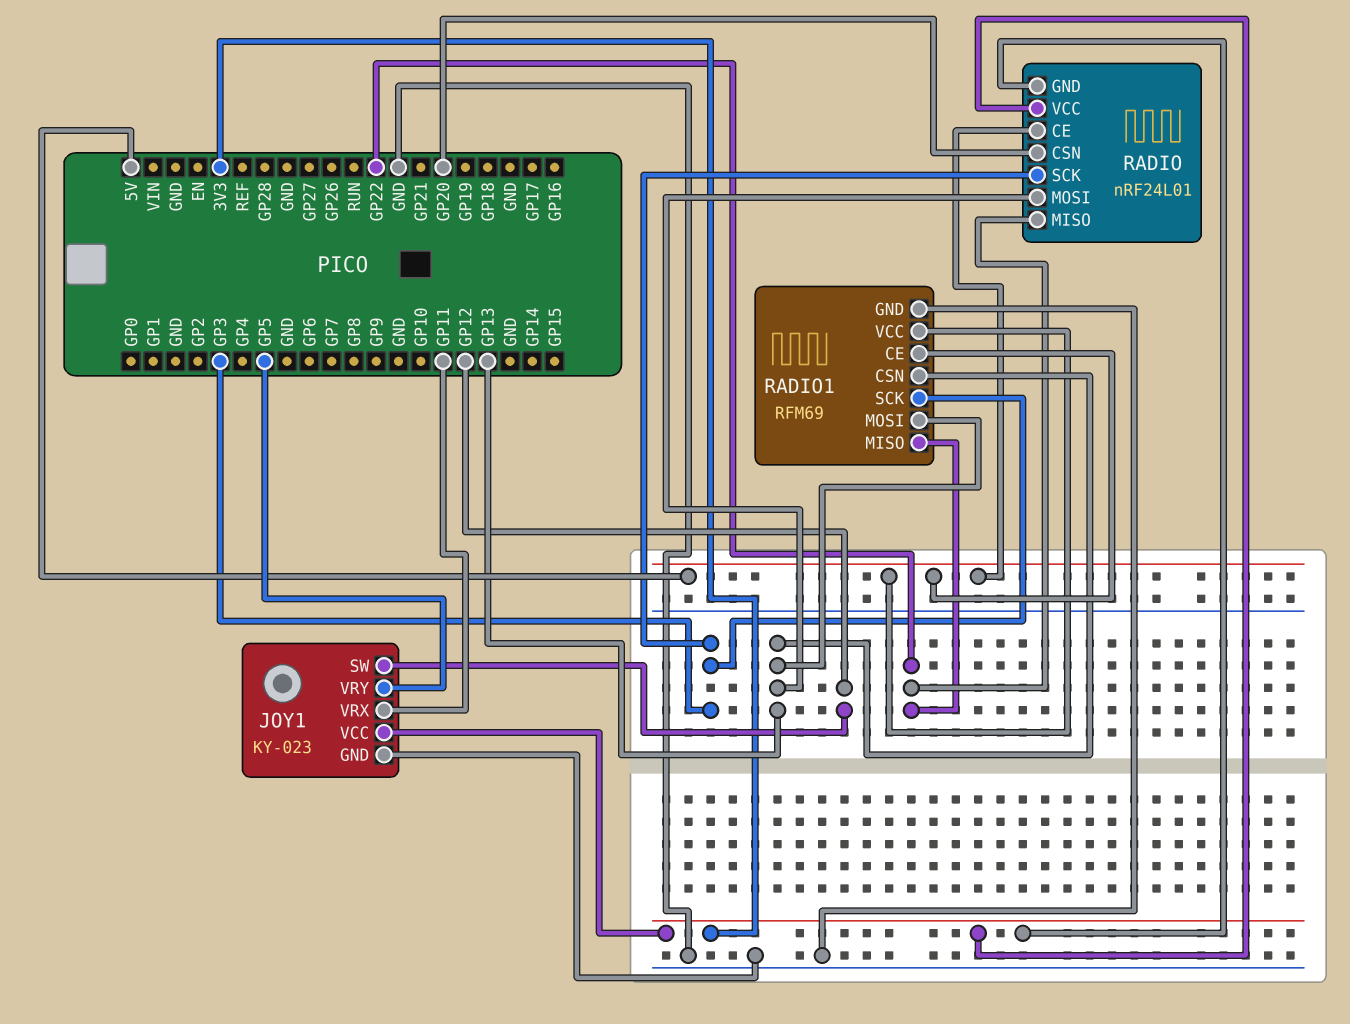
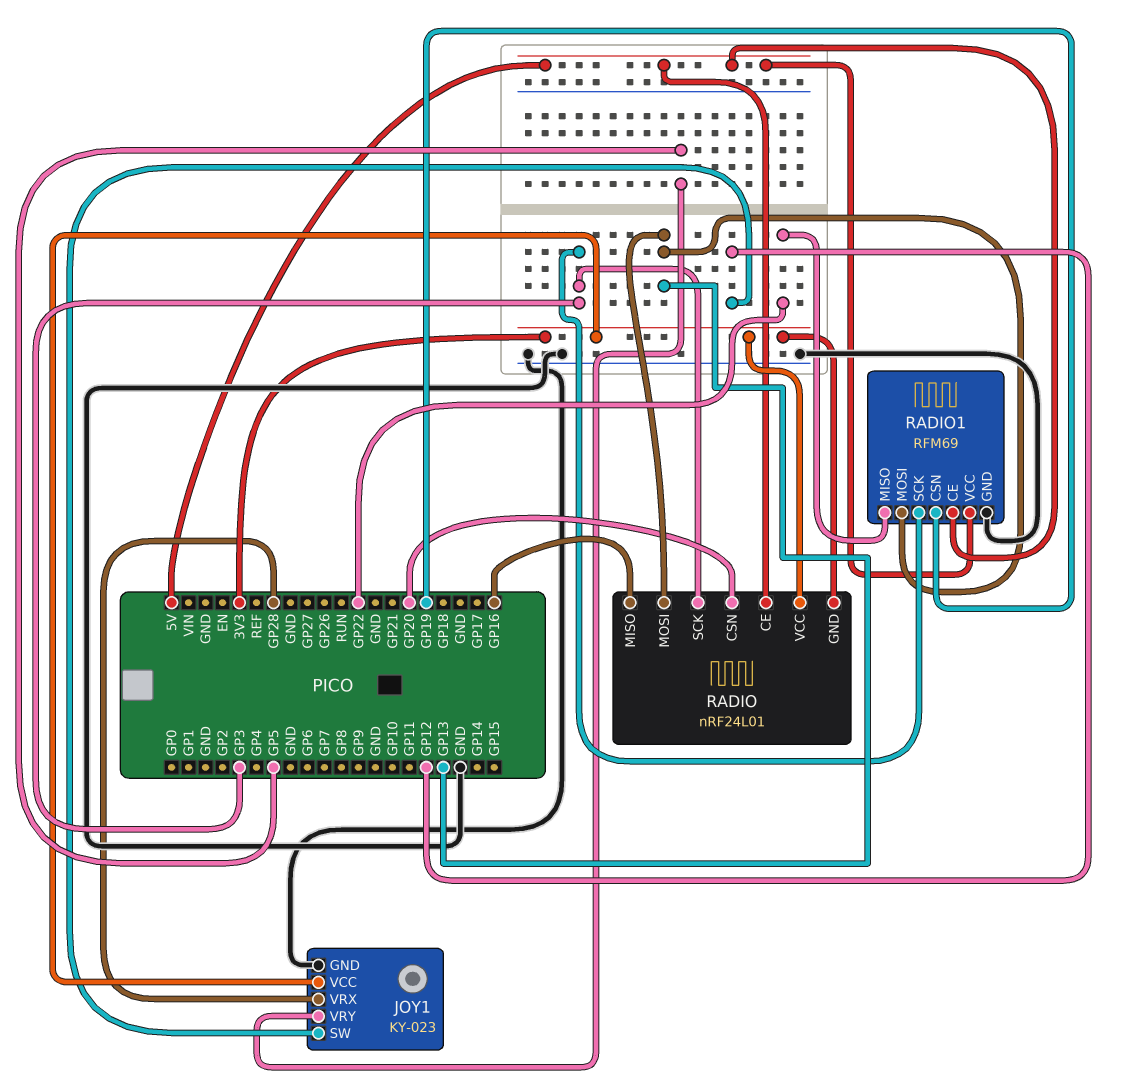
JOY1 pin VRX: GP11 -> GP28
RADIO pin MISO: GP22 -> GP16
RADIO1 pin CSN: GP13 -> GP19

